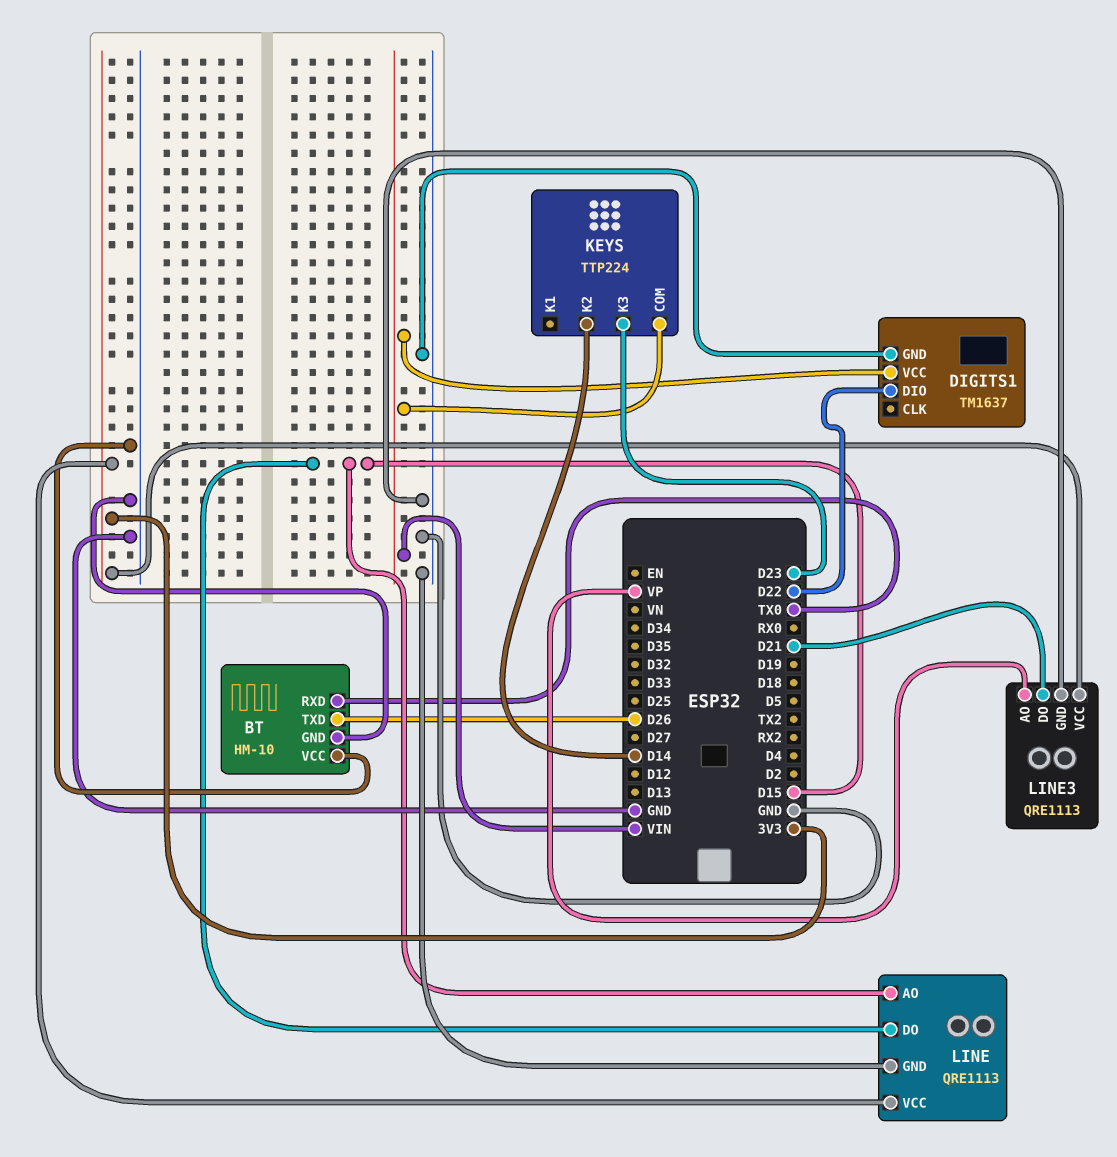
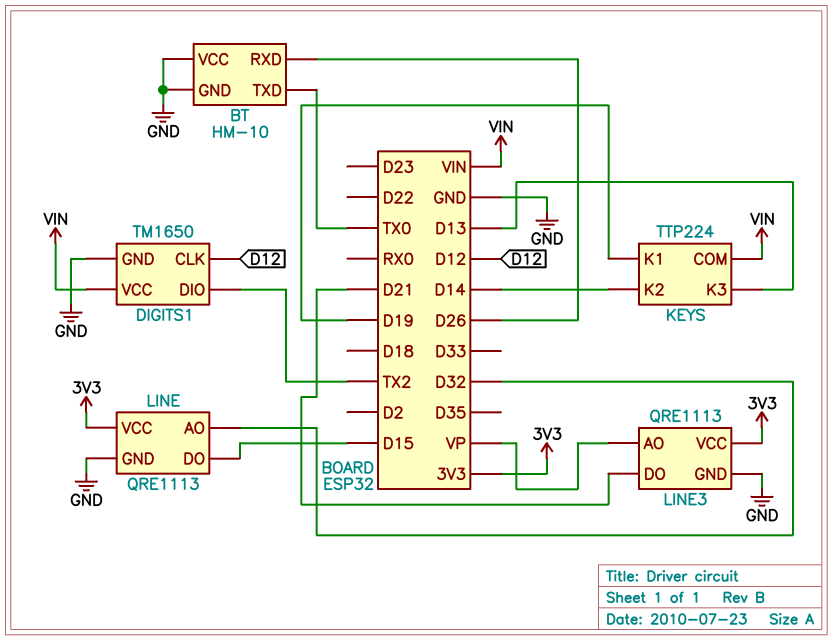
BT pin RXD: TX0 -> D26
BT pin TXD: D26 -> TX0
DIGITS1: TM1637 -> TM1650
DIGITS1 pin CLK: none -> D12
DIGITS1 pin DIO: D22 -> TX2
KEYS pin K1: none -> D19
KEYS pin K3: D23 -> D13
LINE pin AO: D15 -> D32

